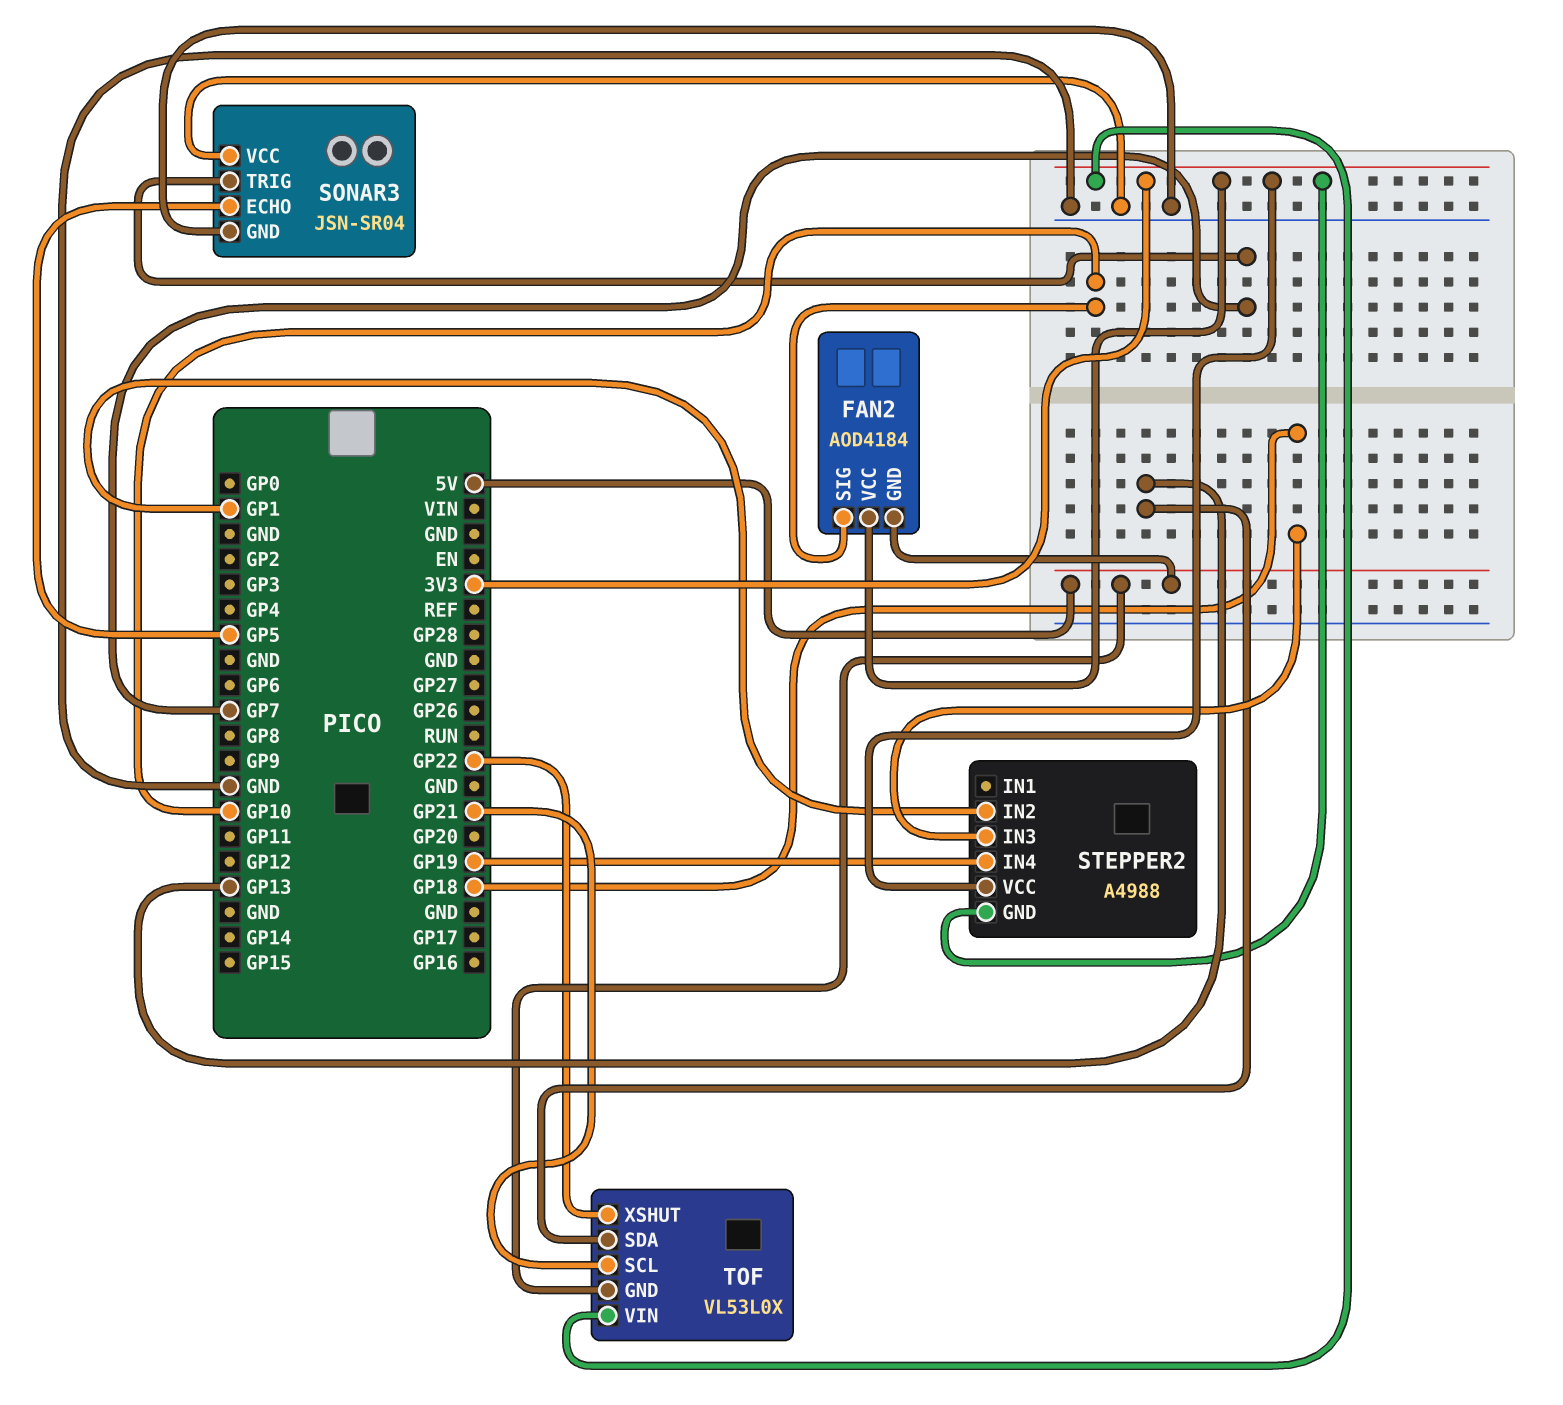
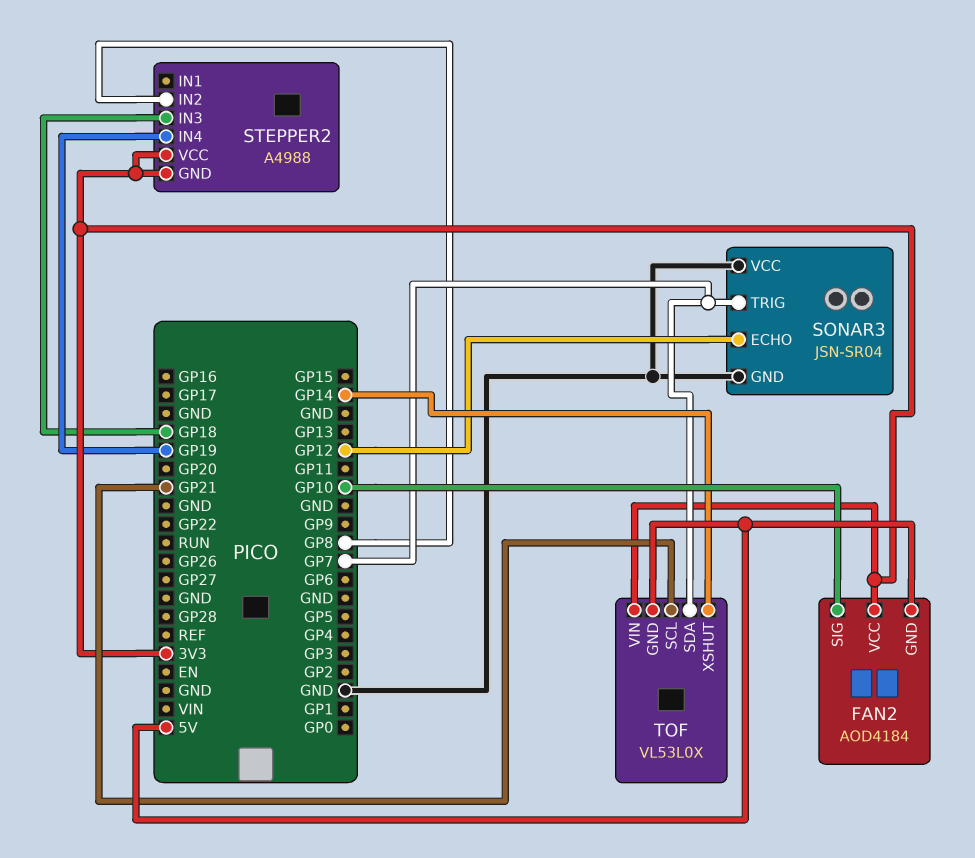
SONAR3 pin ECHO: GP5 -> GP12
STEPPER2 pin IN2: GP1 -> GP8
TOF pin SDA: GP13 -> GP7
TOF pin XSHUT: GP22 -> GP14

